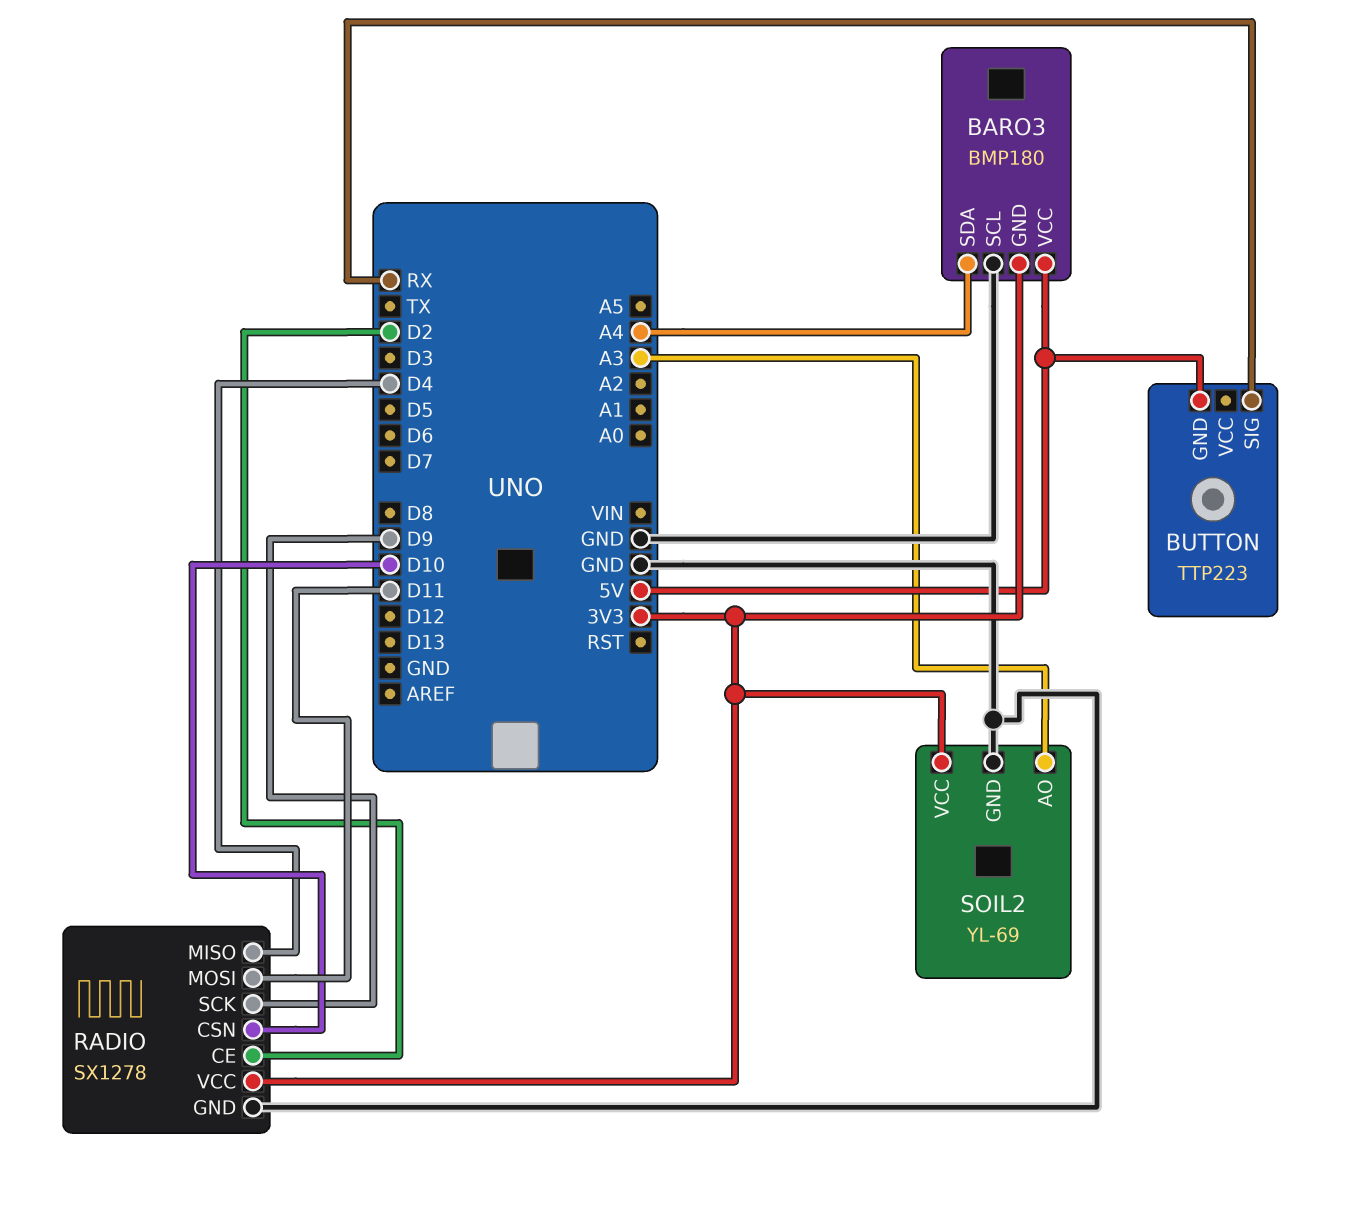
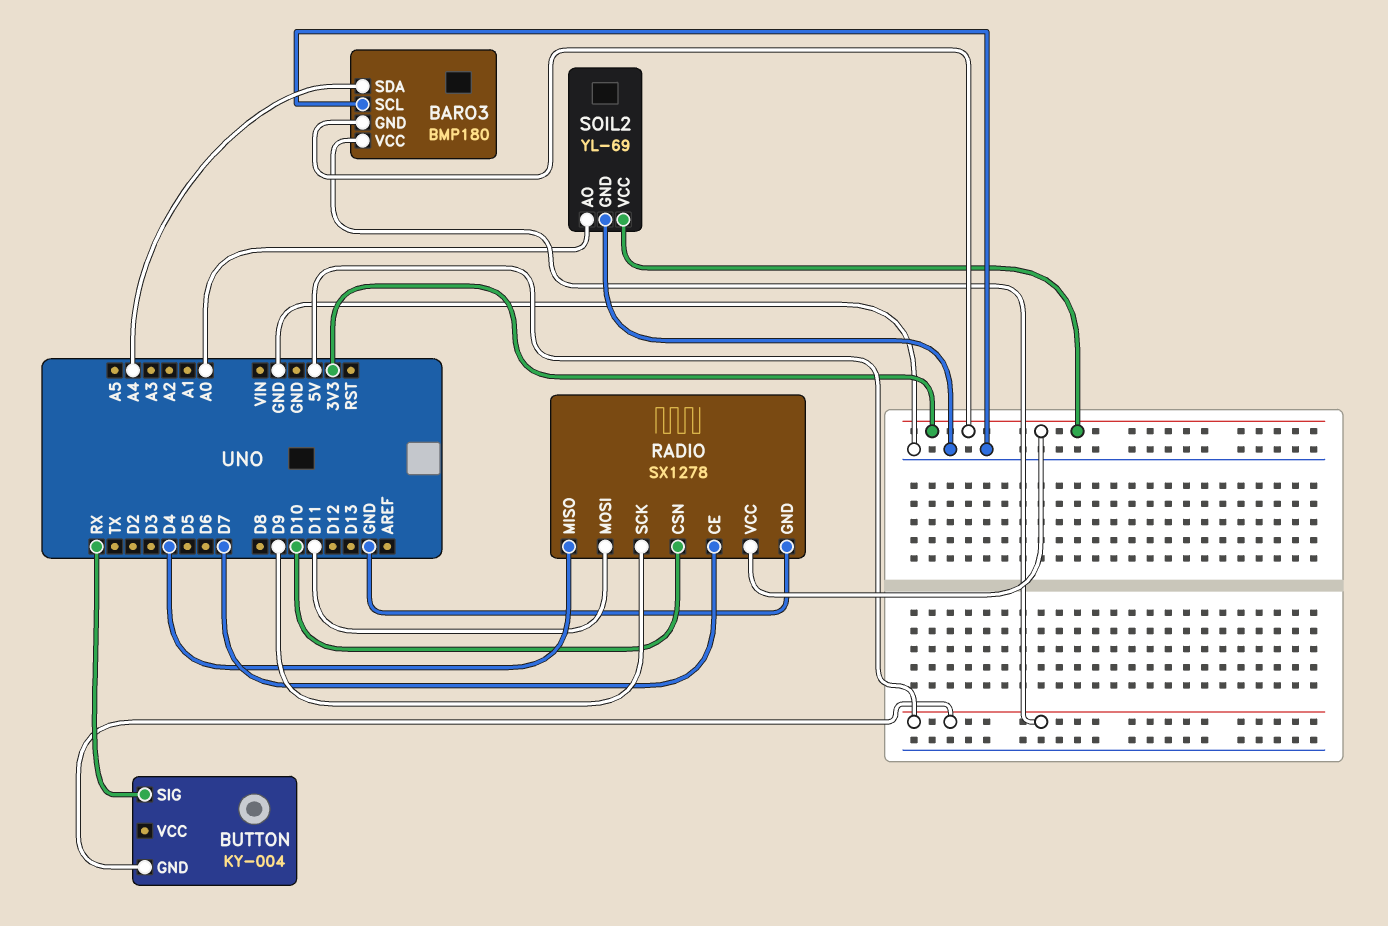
BUTTON: TTP223 -> KY-004
RADIO pin CE: D2 -> D7
SOIL2 pin AO: A3 -> A0

